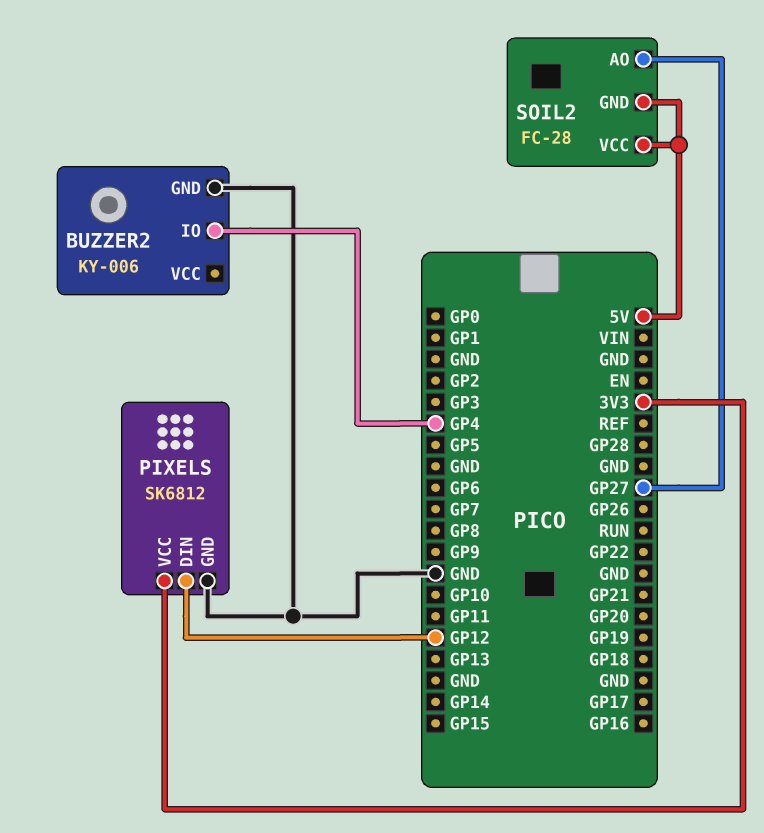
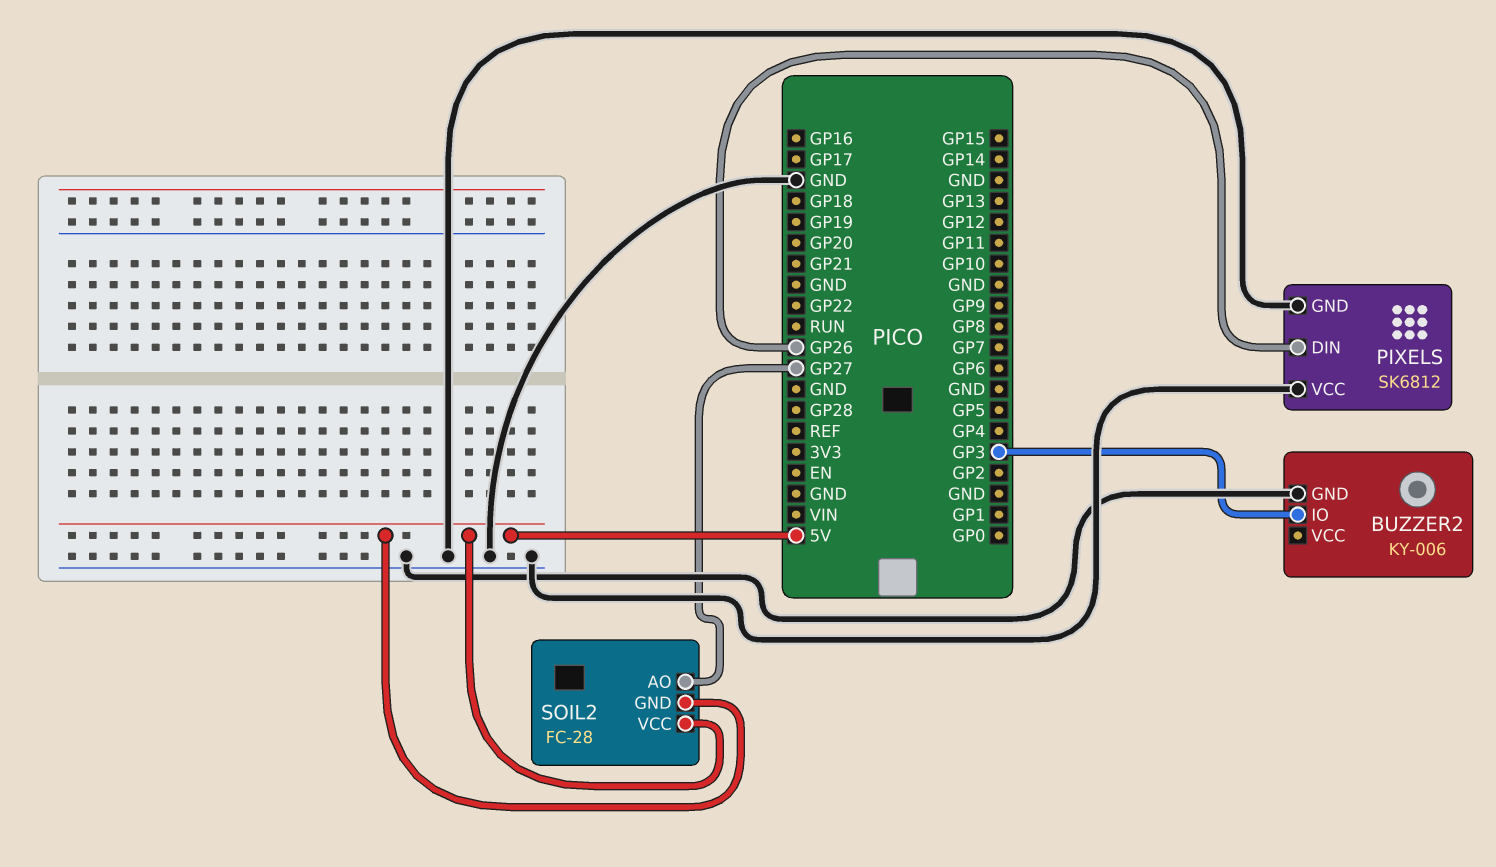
BUZZER2 pin IO: GP4 -> GP3
PIXELS pin DIN: GP12 -> GP26
PIXELS pin VCC: 3V3 -> GND

